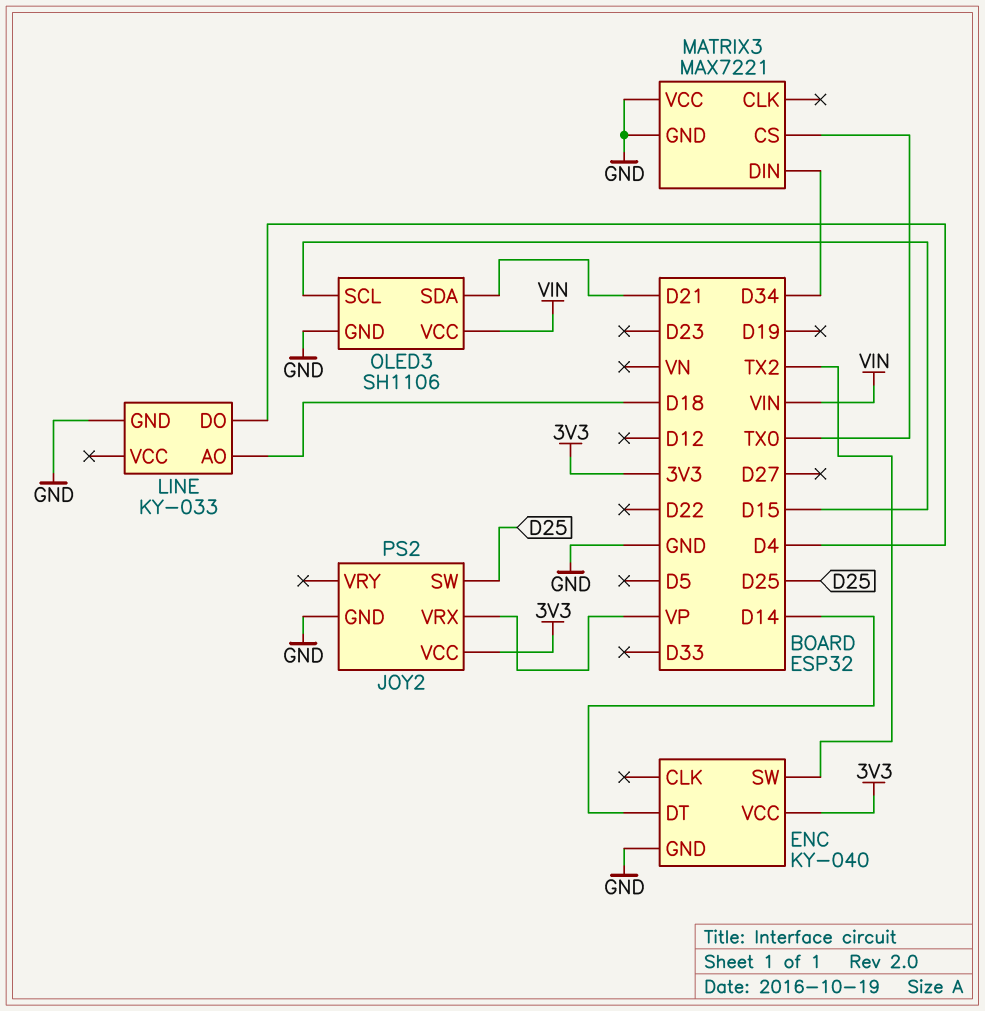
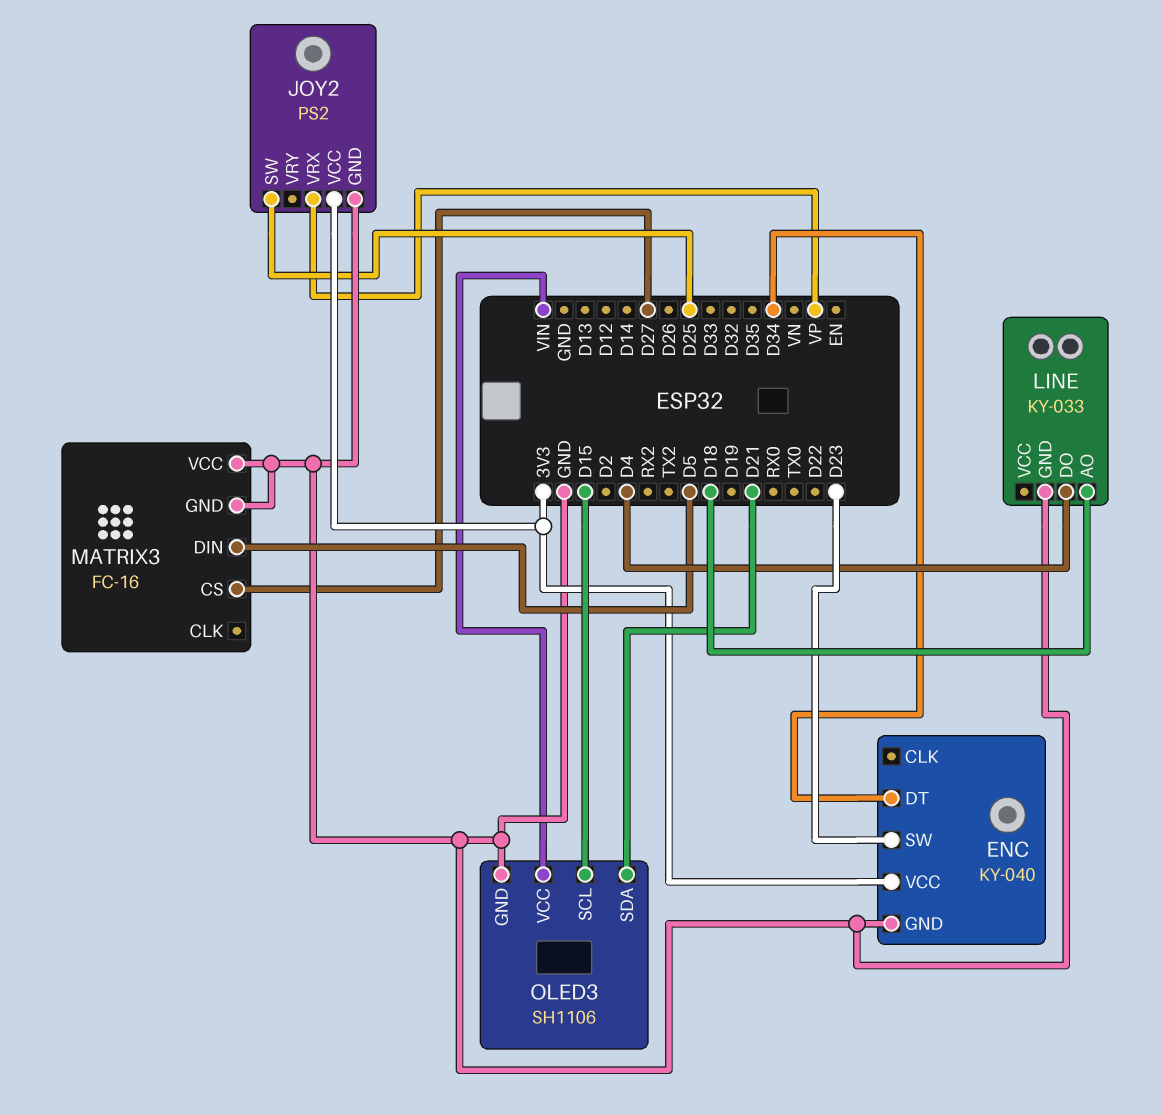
ENC pin DT: D14 -> D34
ENC pin SW: TX2 -> D23
MATRIX3: MAX7221 -> FC-16
MATRIX3 pin CS: TX0 -> D27
MATRIX3 pin DIN: D34 -> D5

